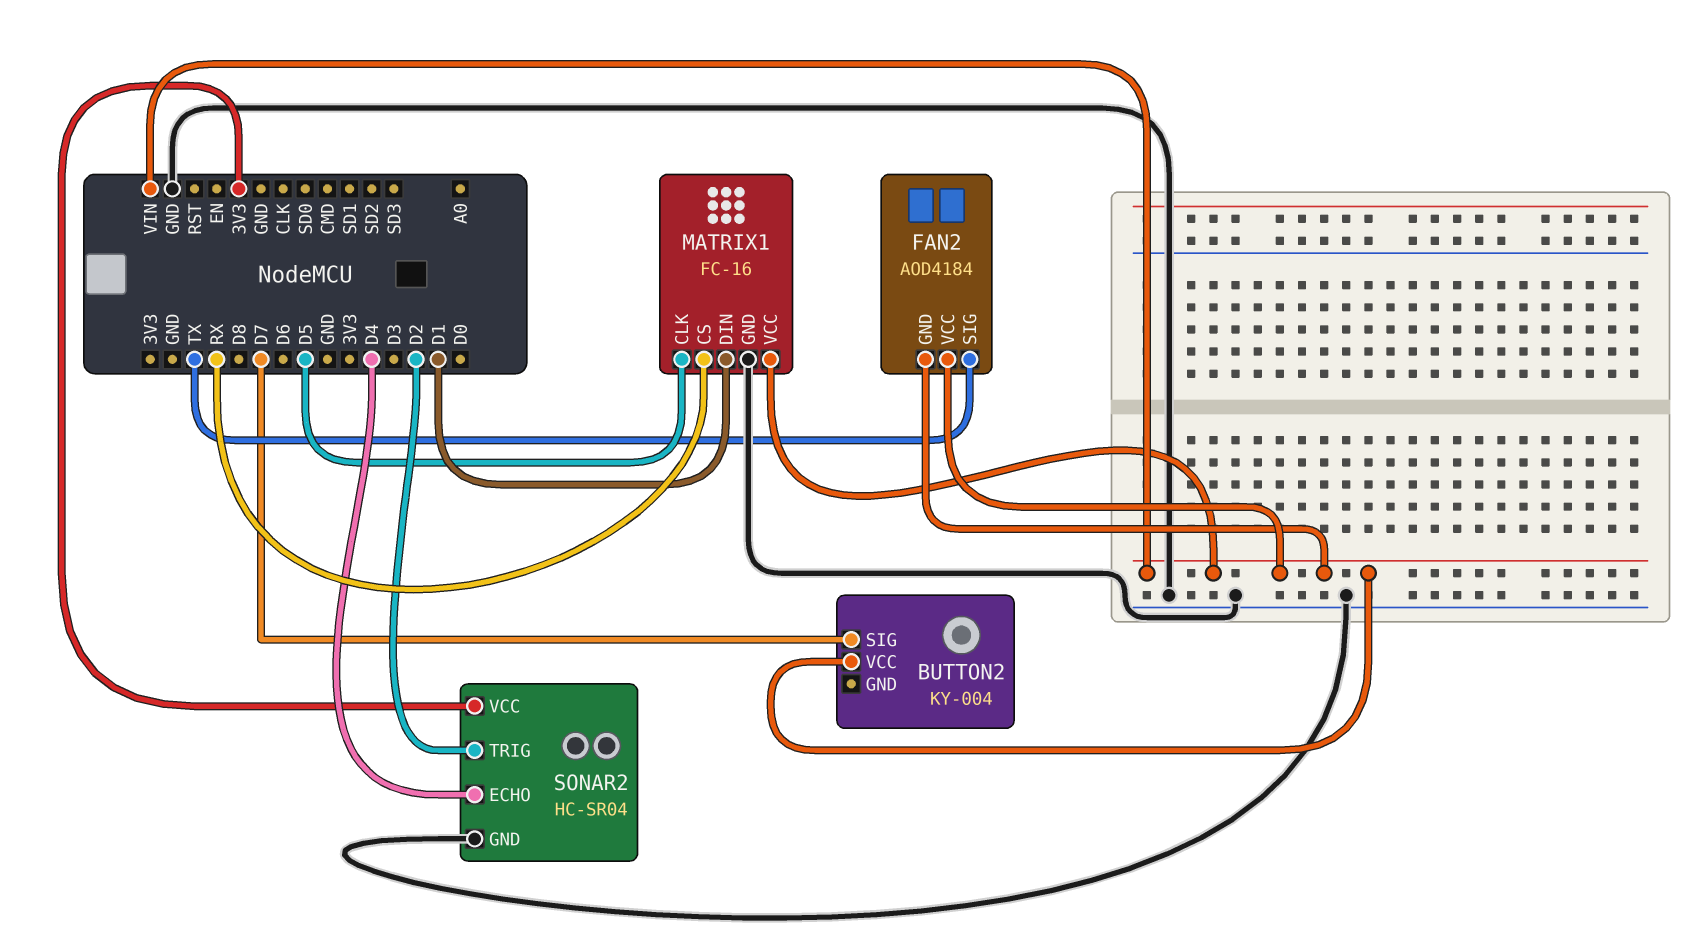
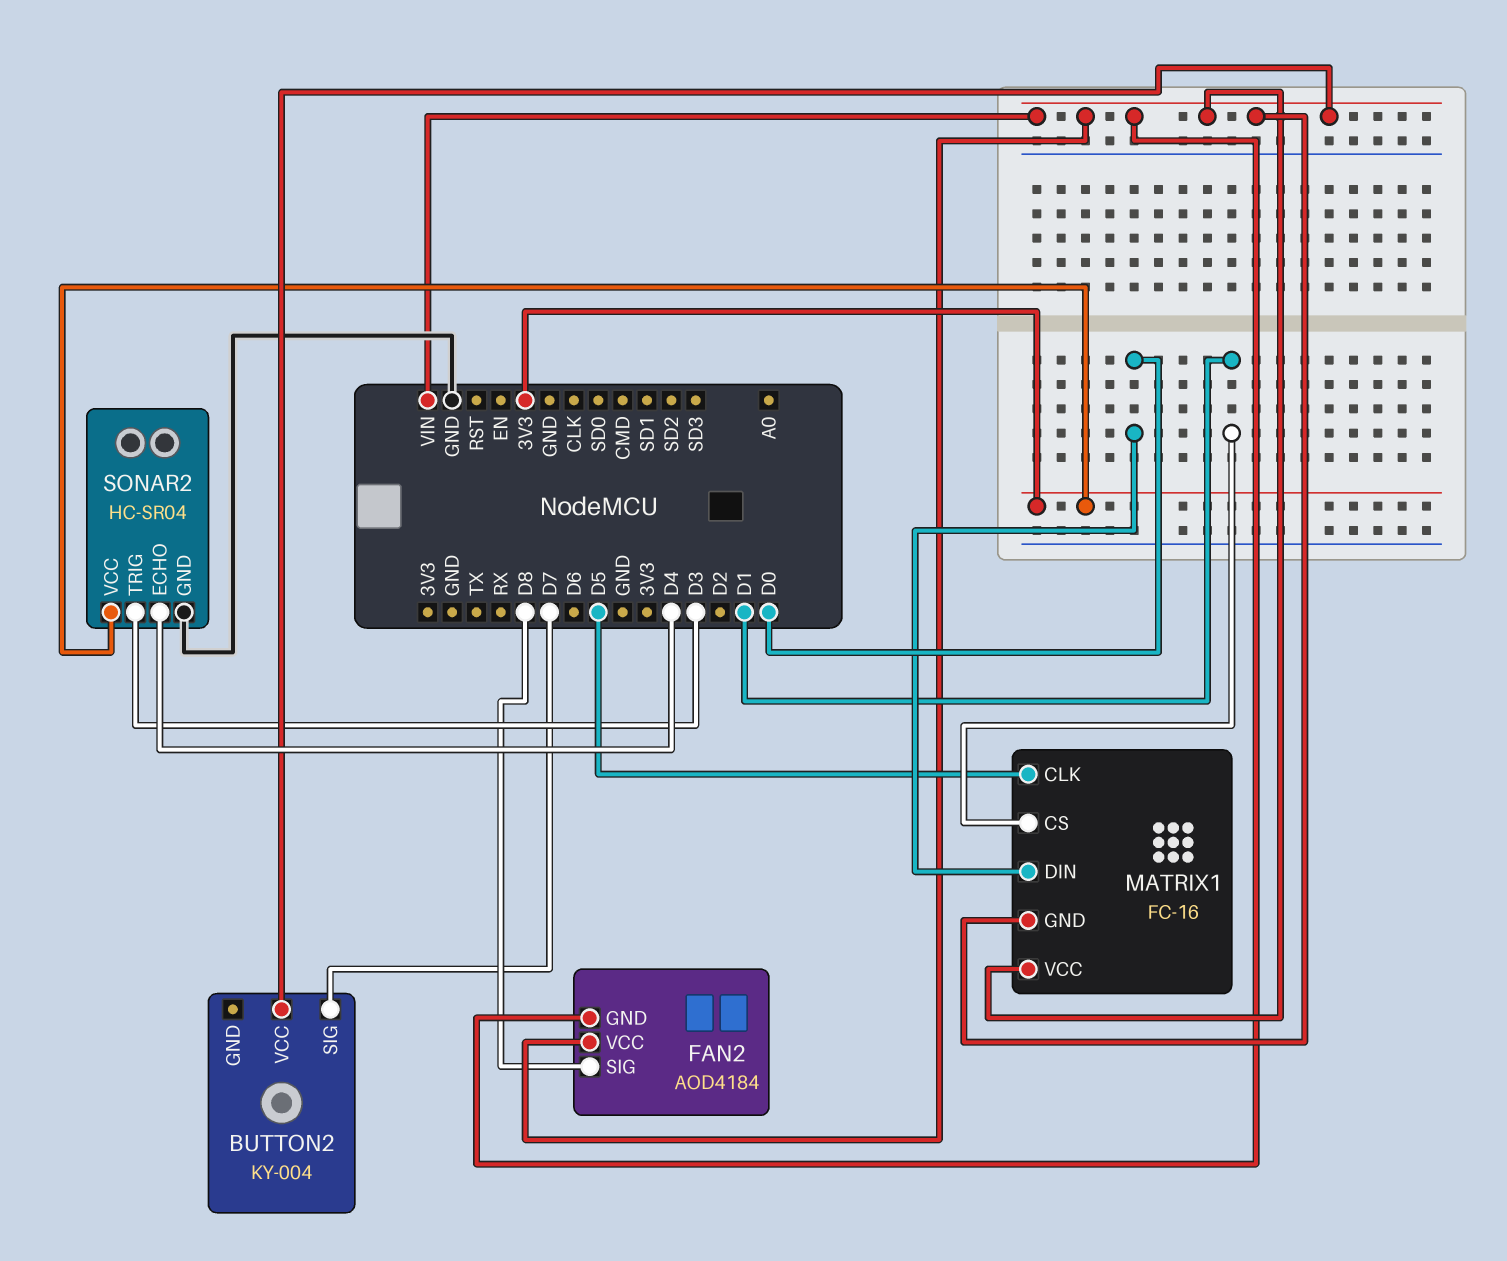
FAN2 pin SIG: TX -> D8
MATRIX1 pin CS: RX -> D1
MATRIX1 pin DIN: D1 -> D0
MATRIX1 pin GND: GND -> VIN
SONAR2 pin TRIG: D2 -> D3

